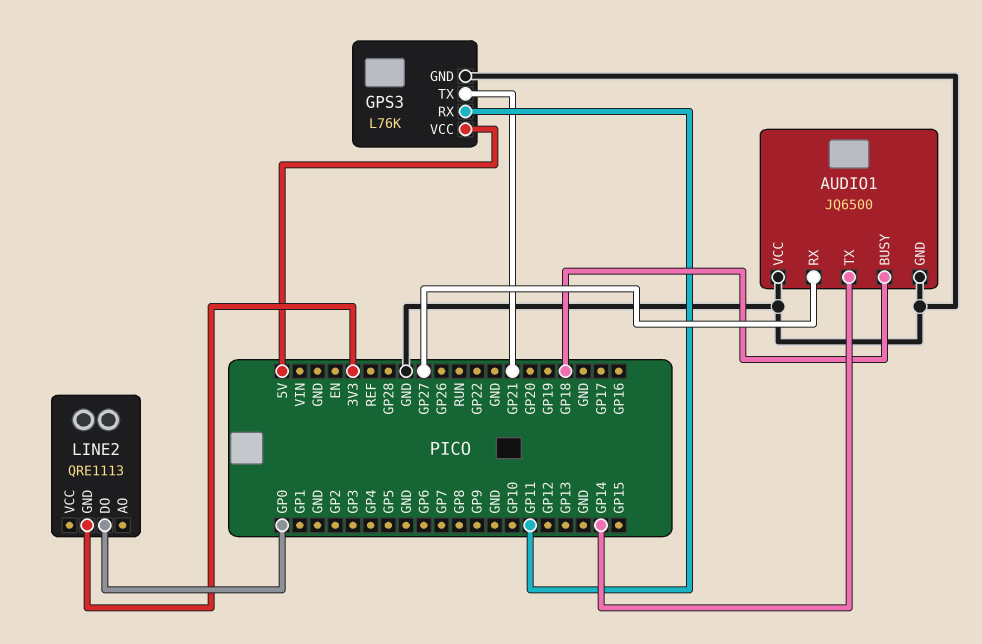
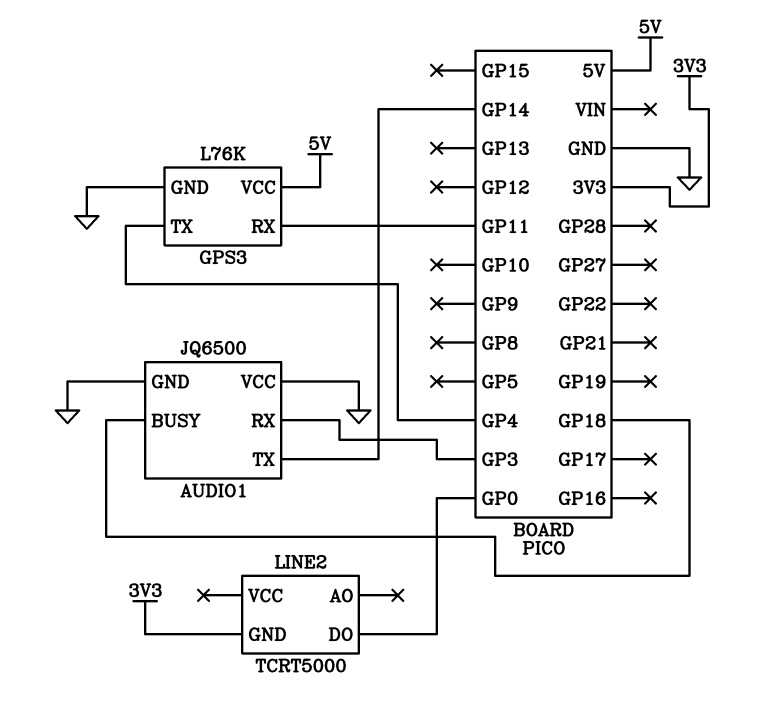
AUDIO1 pin RX: GP27 -> GP3
GPS3 pin TX: GP21 -> GP4
LINE2: QRE1113 -> TCRT5000

